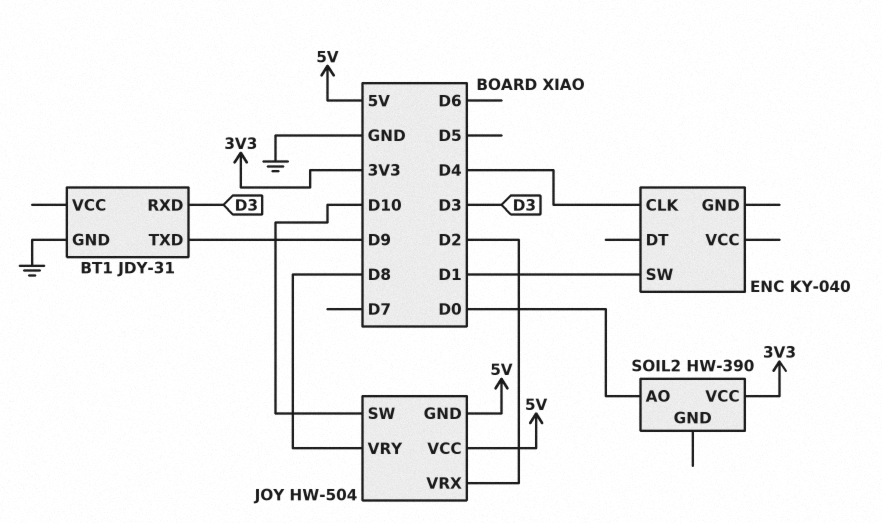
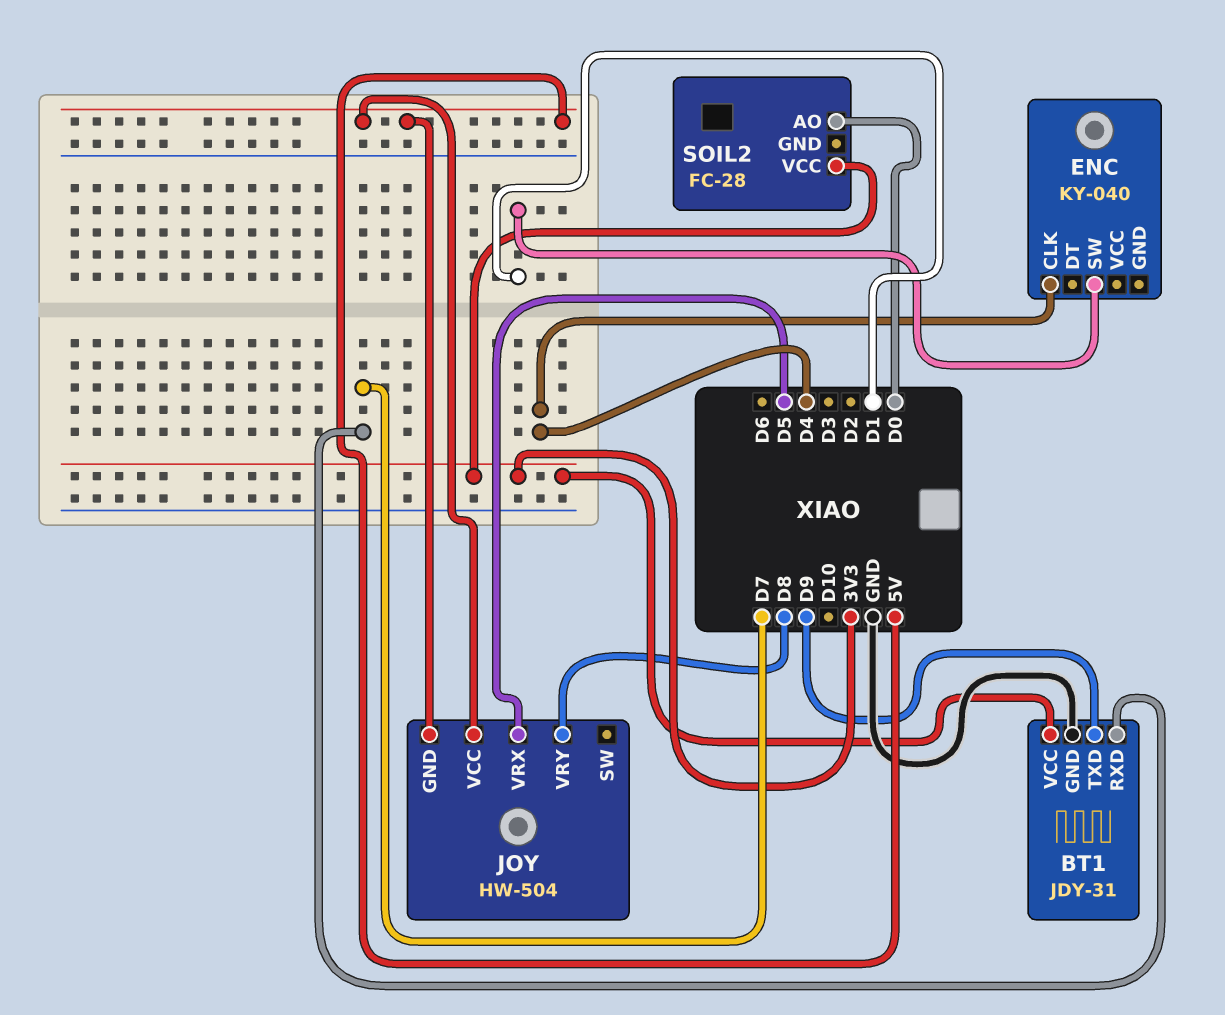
BT1 pin RXD: D3 -> D7
BT1 pin VCC: none -> 3V3
JOY pin SW: D10 -> none
JOY pin VRX: D2 -> D5
SOIL2: HW-390 -> FC-28

